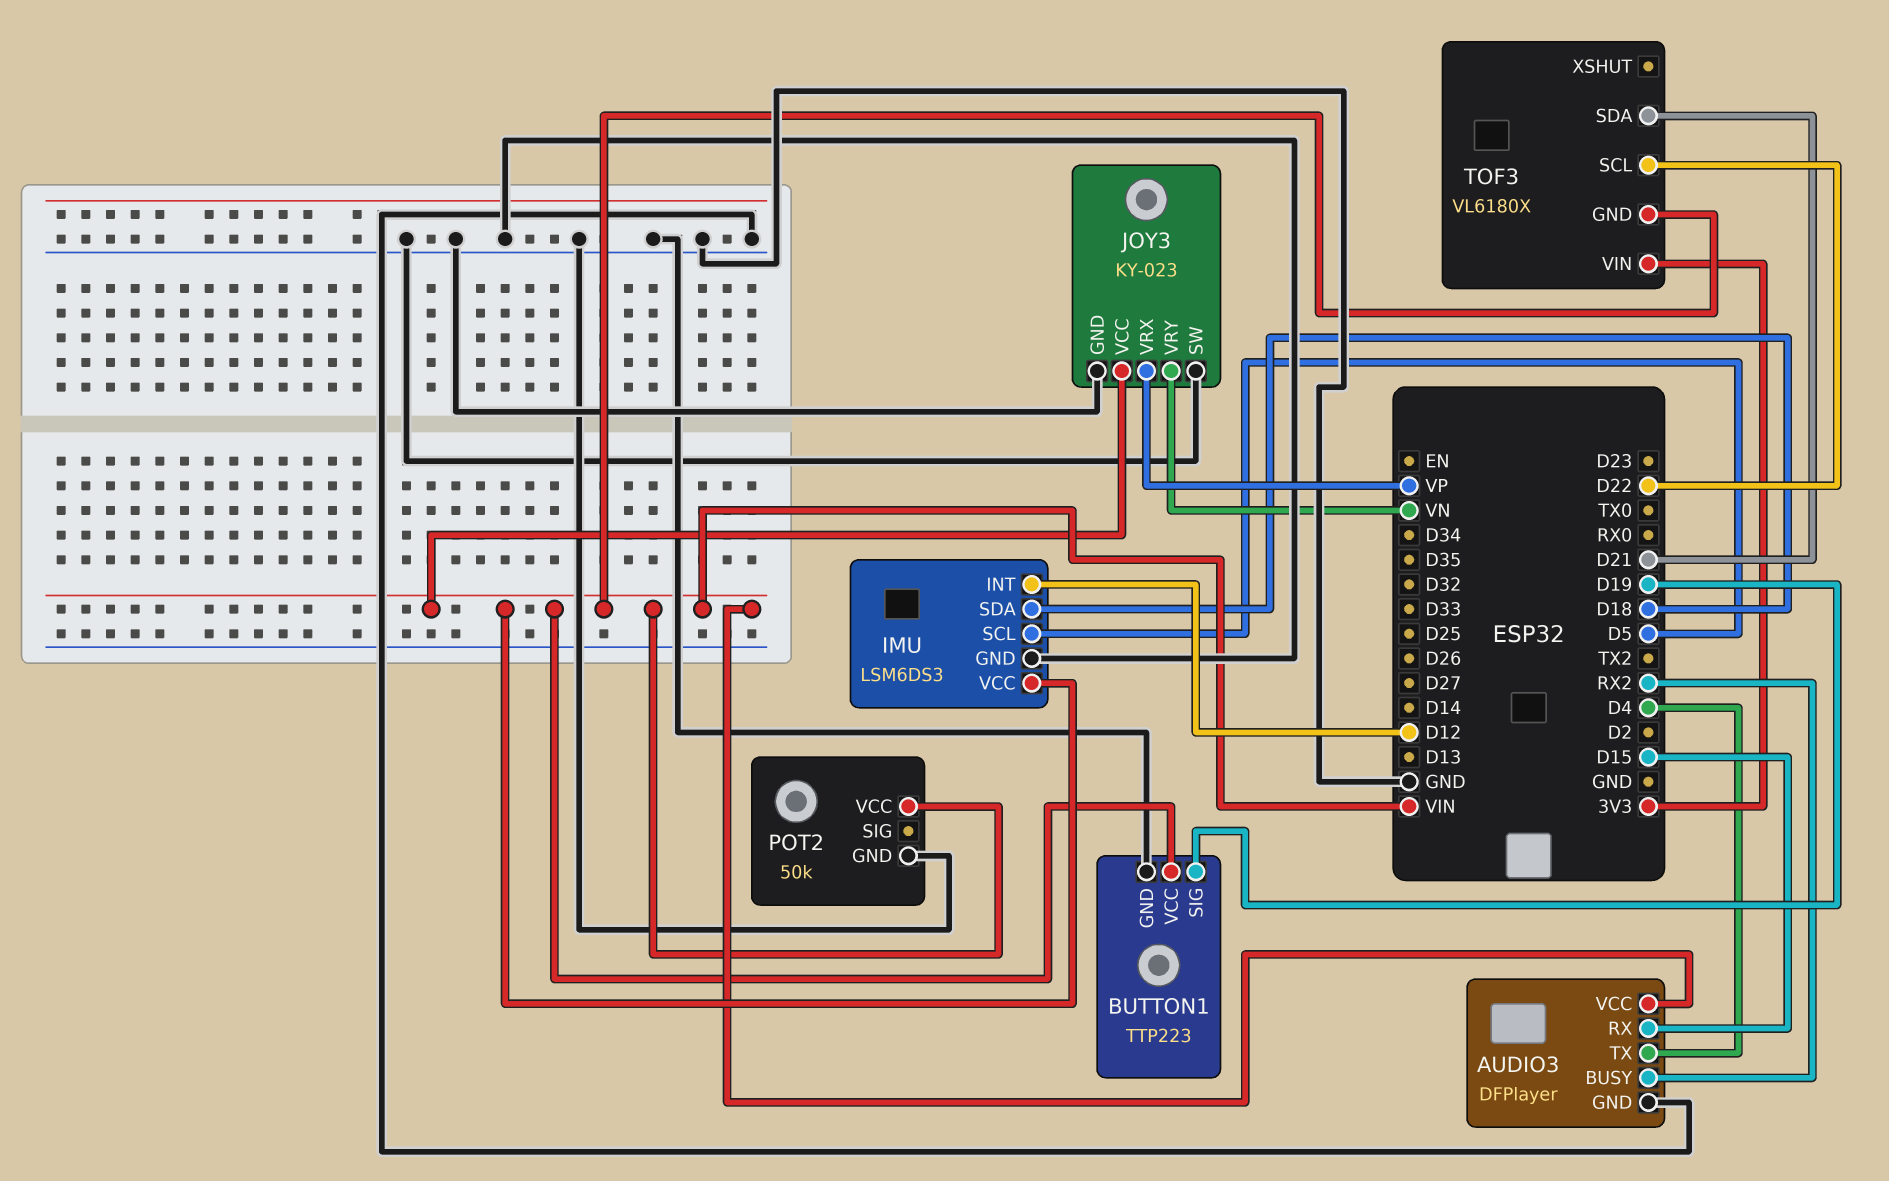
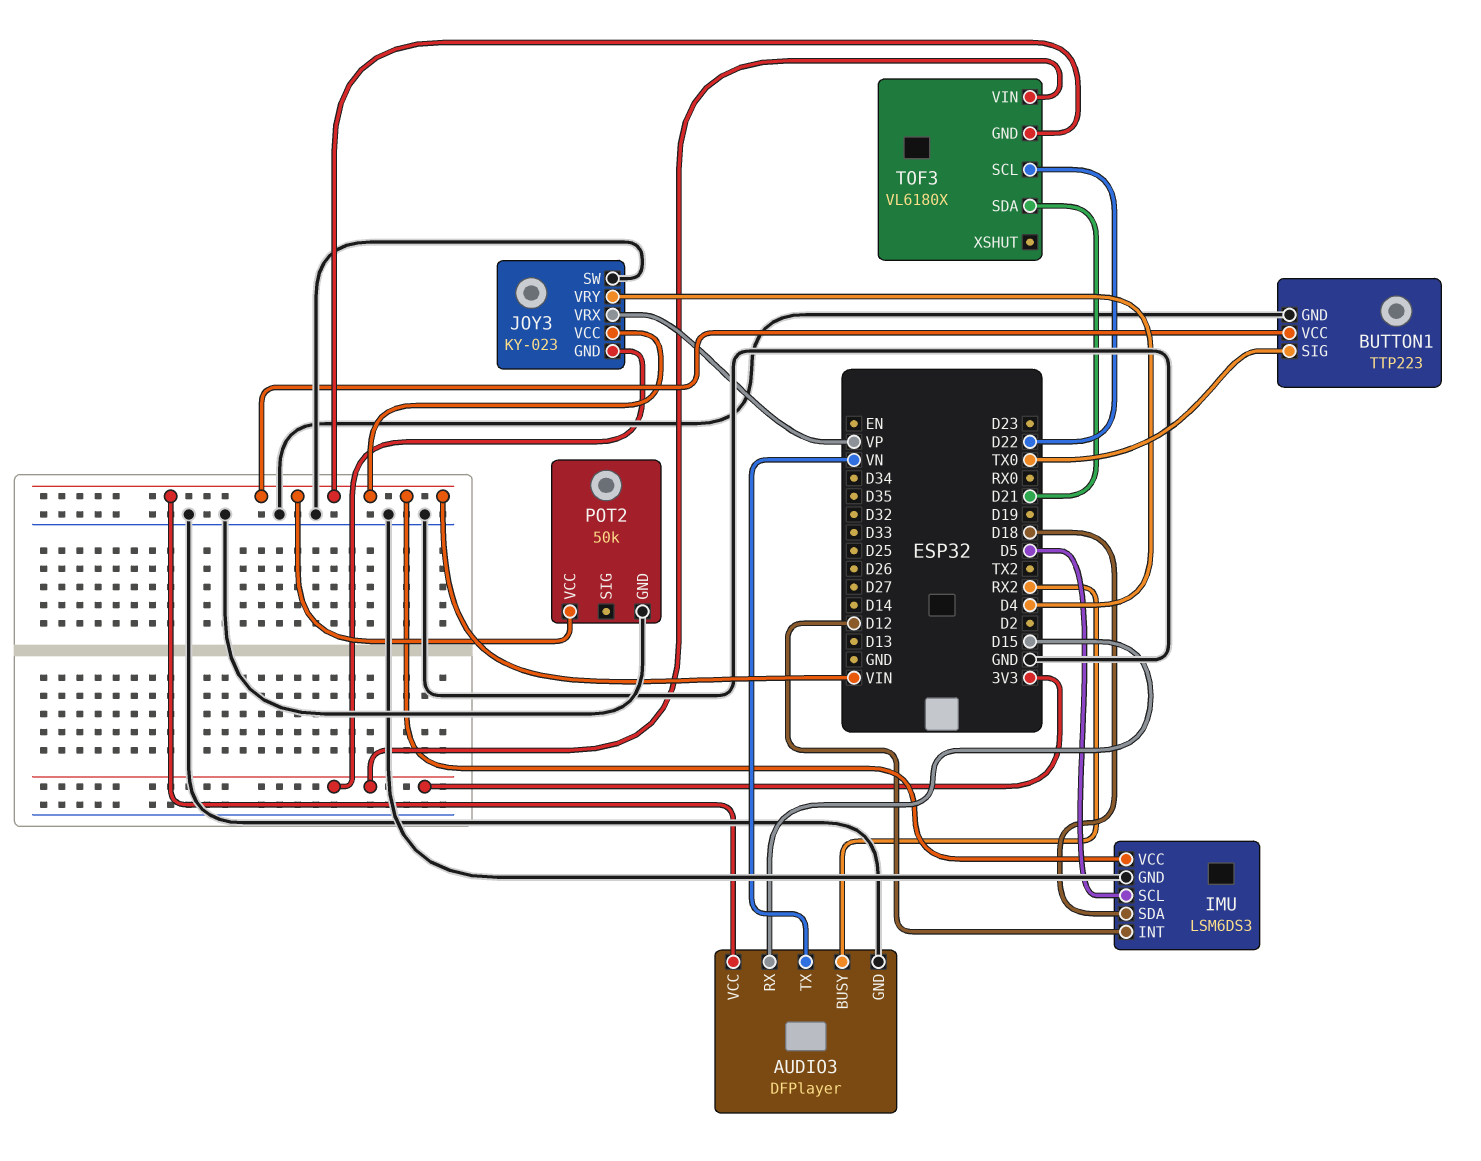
AUDIO3 pin TX: D4 -> VN
BUTTON1 pin SIG: D19 -> TX0
JOY3 pin GND: GND -> 3V3
JOY3 pin VRY: VN -> D4

